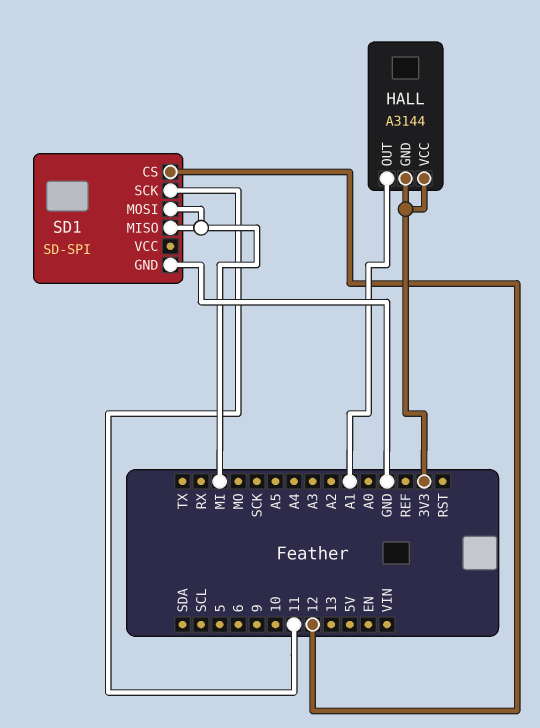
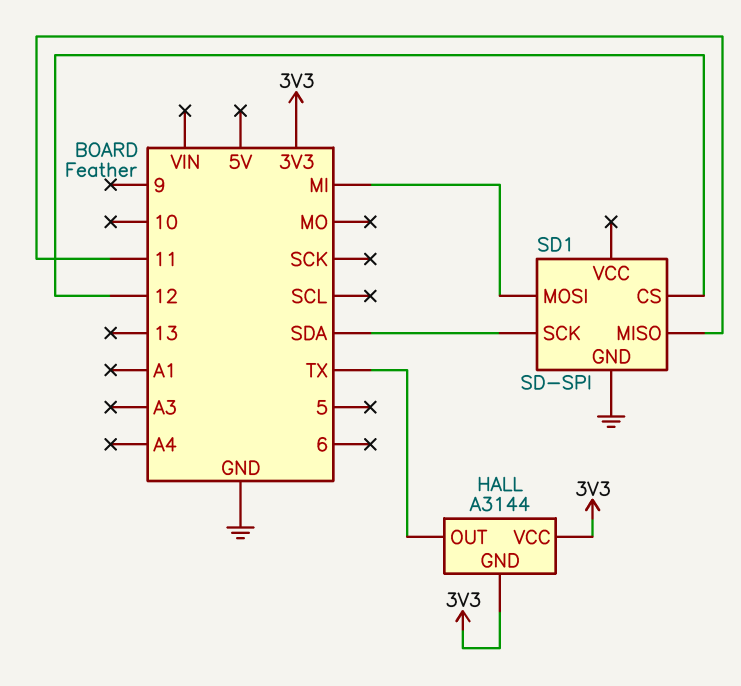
HALL pin OUT: A1 -> TX
SD1 pin MISO: MI -> 11
SD1 pin SCK: 11 -> SDA

